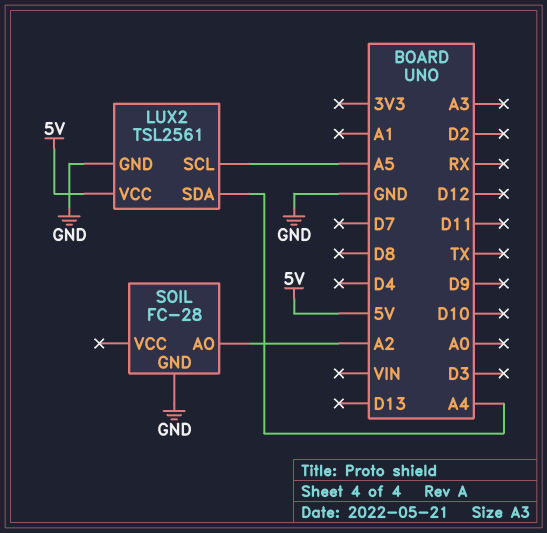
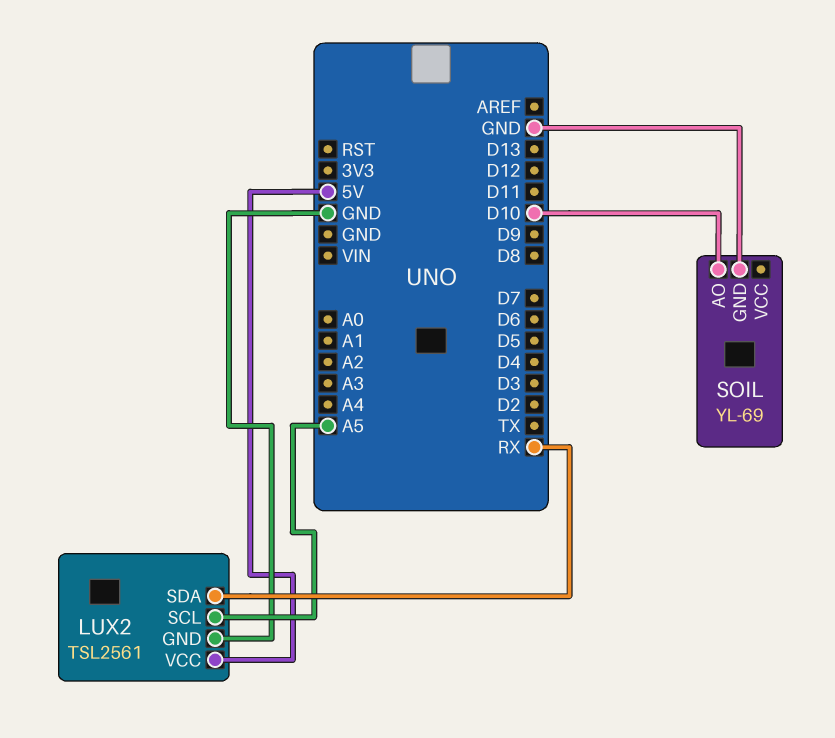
LUX2 pin SDA: A4 -> RX
SOIL: FC-28 -> YL-69
SOIL pin AO: A2 -> D10

